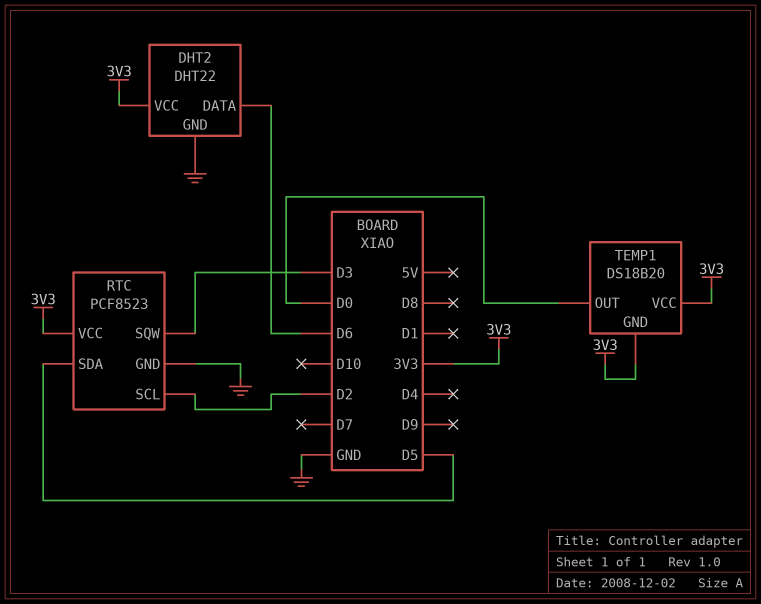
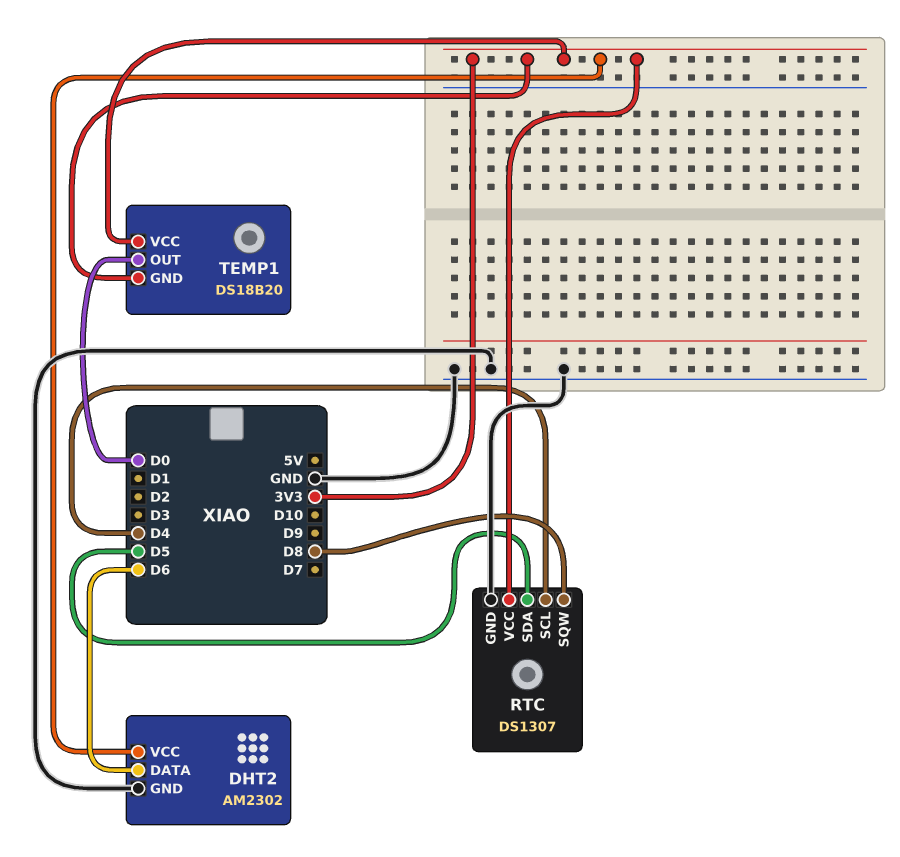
DHT2: DHT22 -> AM2302
RTC: PCF8523 -> DS1307
RTC pin SCL: D2 -> D4
RTC pin SQW: D3 -> D8

